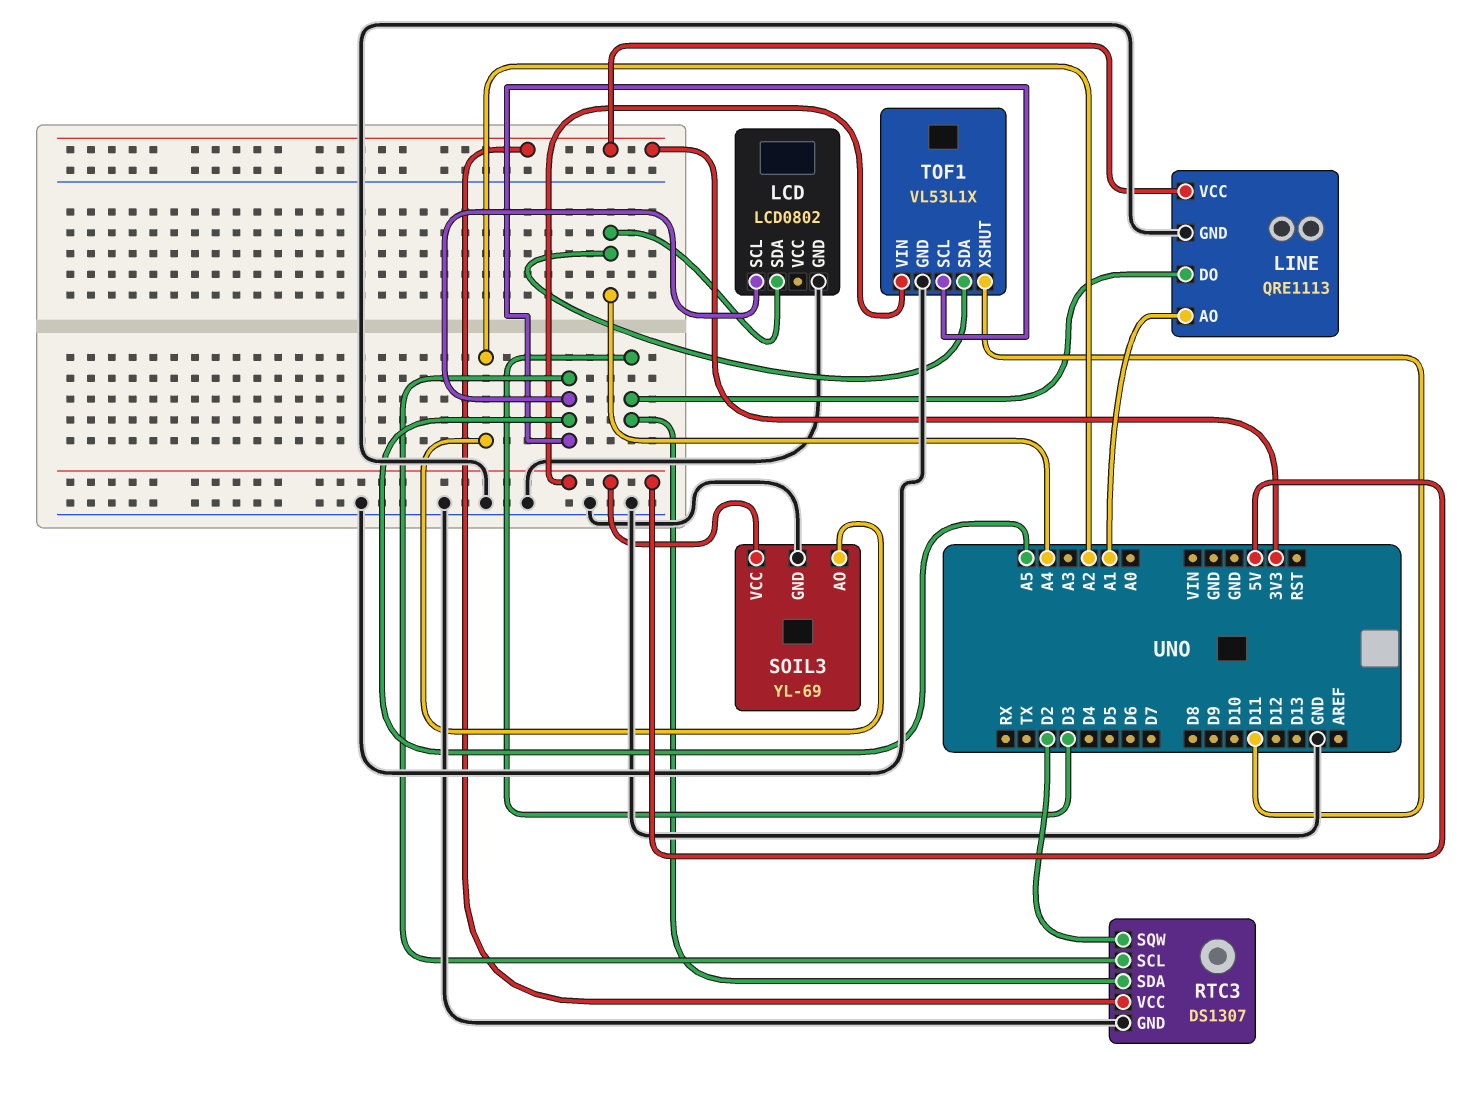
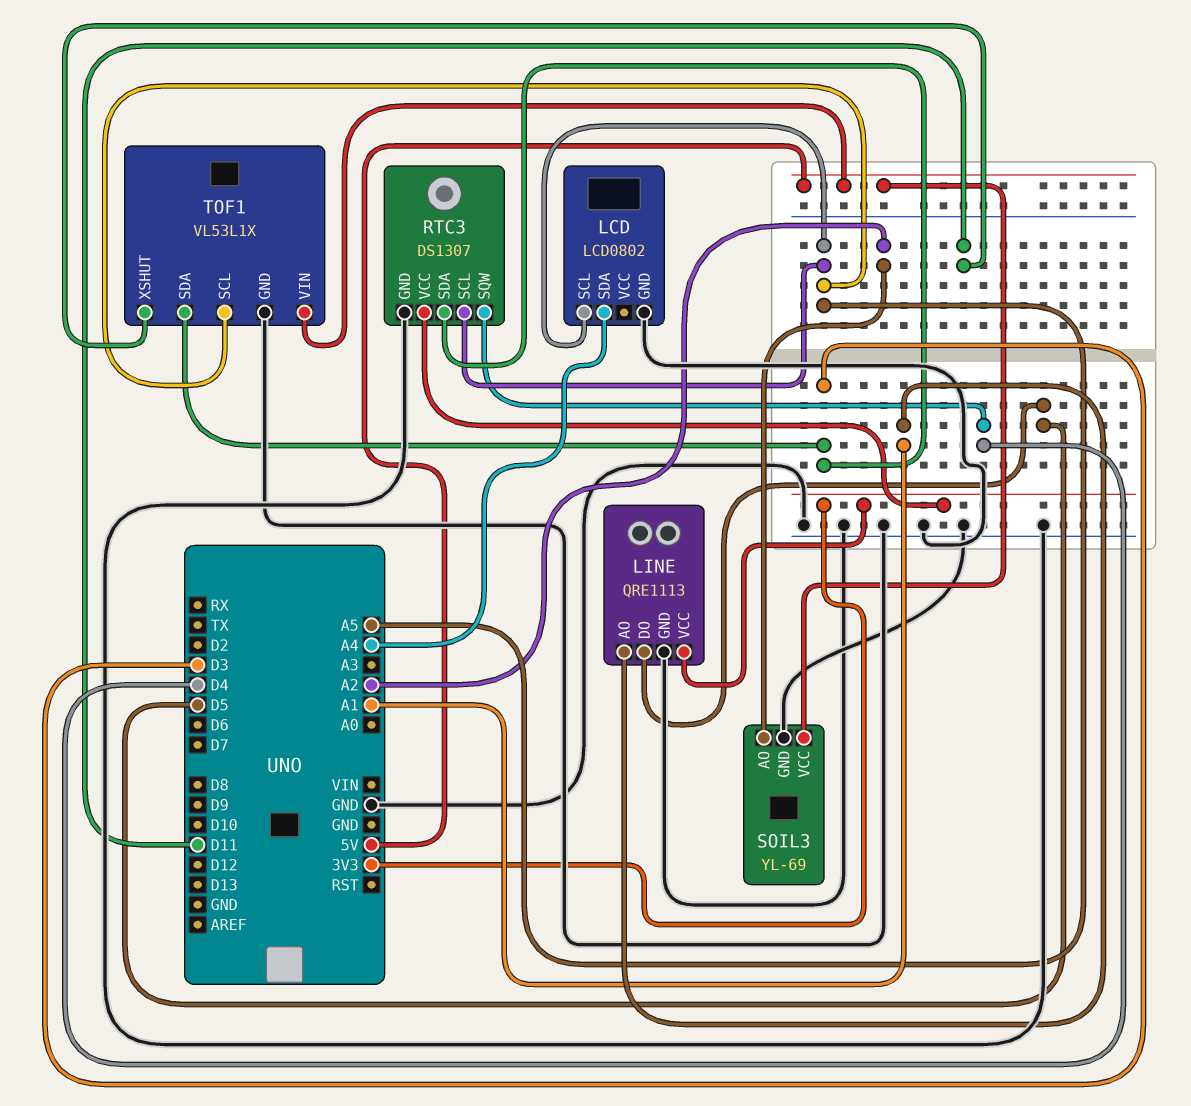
LINE pin DO: D3 -> D5
RTC3 pin SQW: D2 -> D4
TOF1 pin SDA: A4 -> D3

